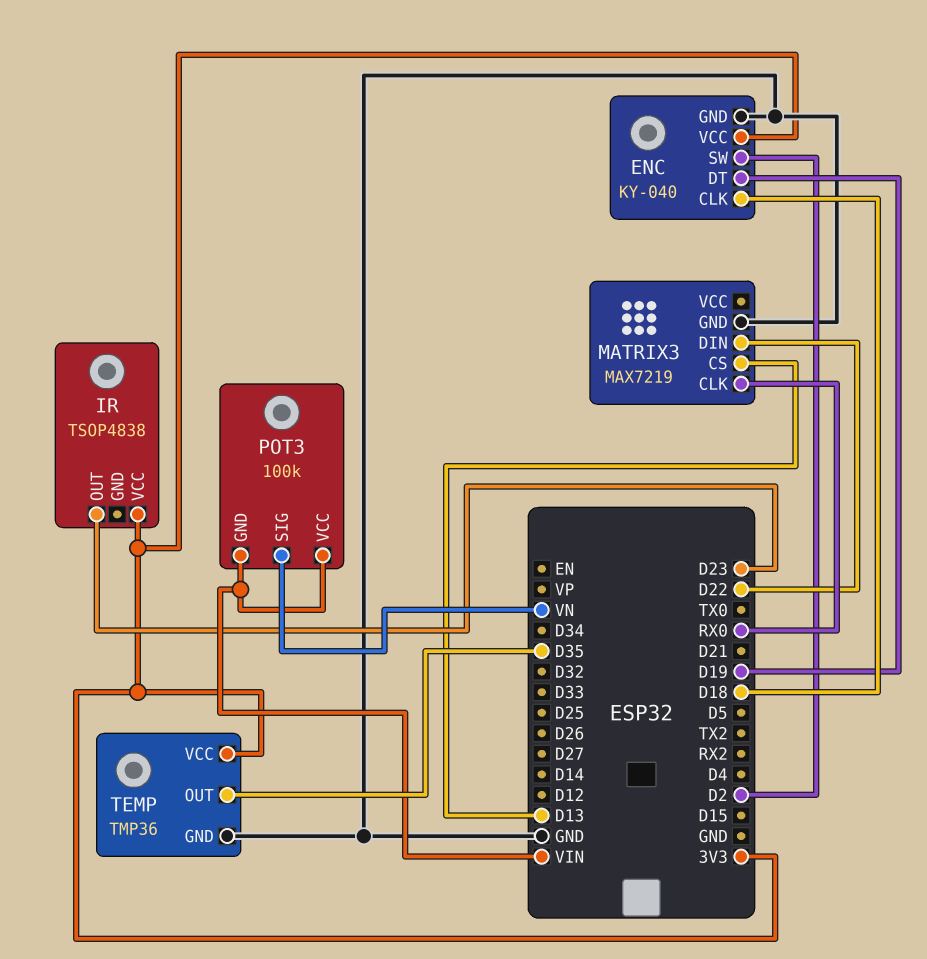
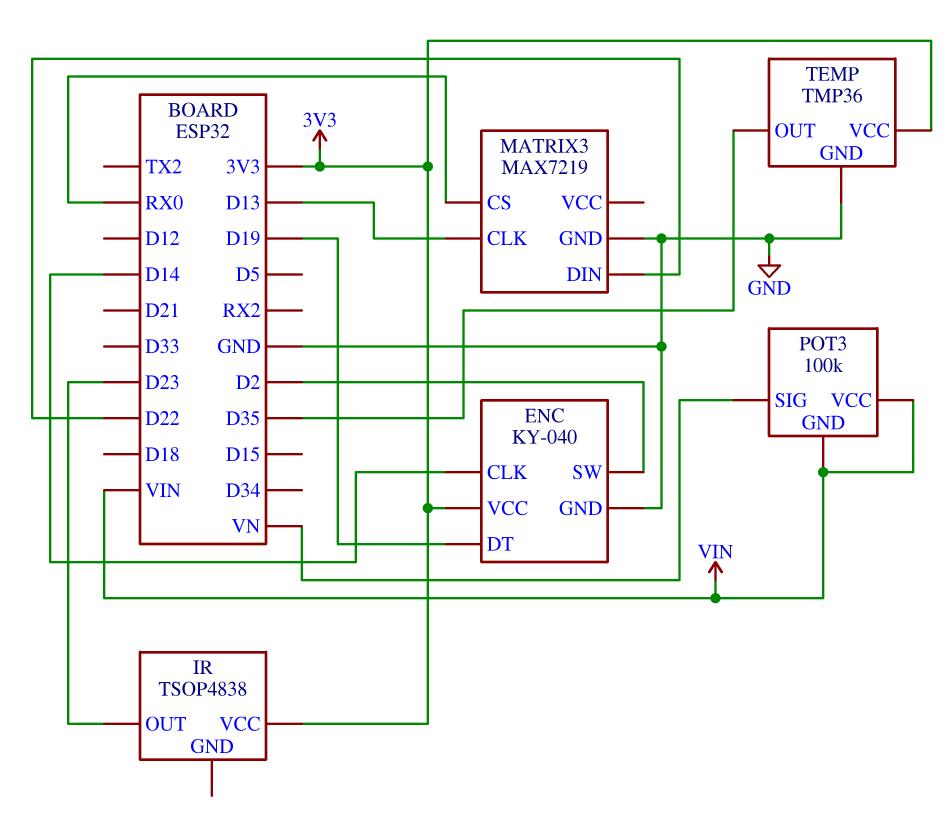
ENC pin CLK: D18 -> D14
MATRIX3 pin CLK: RX0 -> D13
MATRIX3 pin CS: D13 -> RX0

